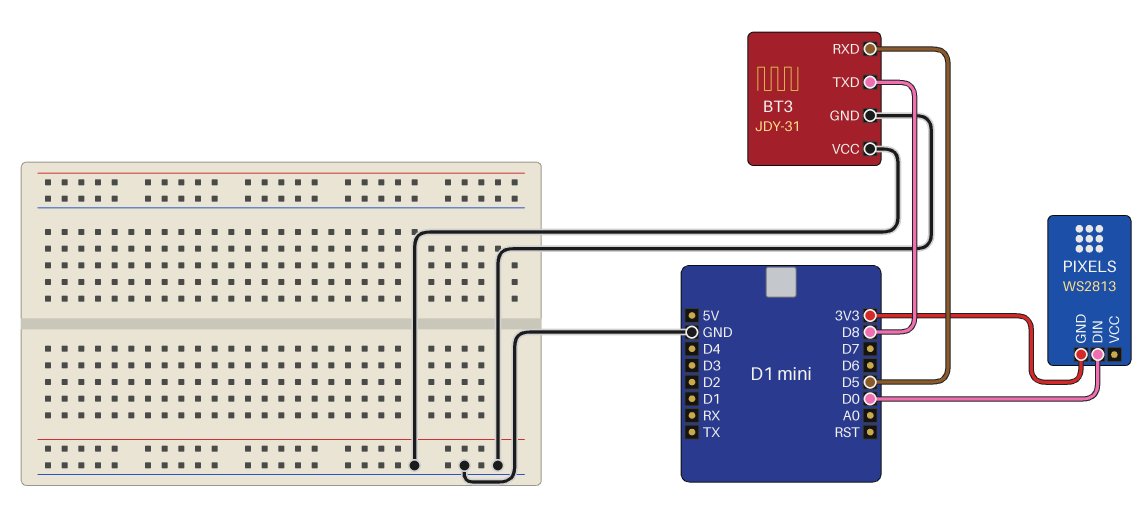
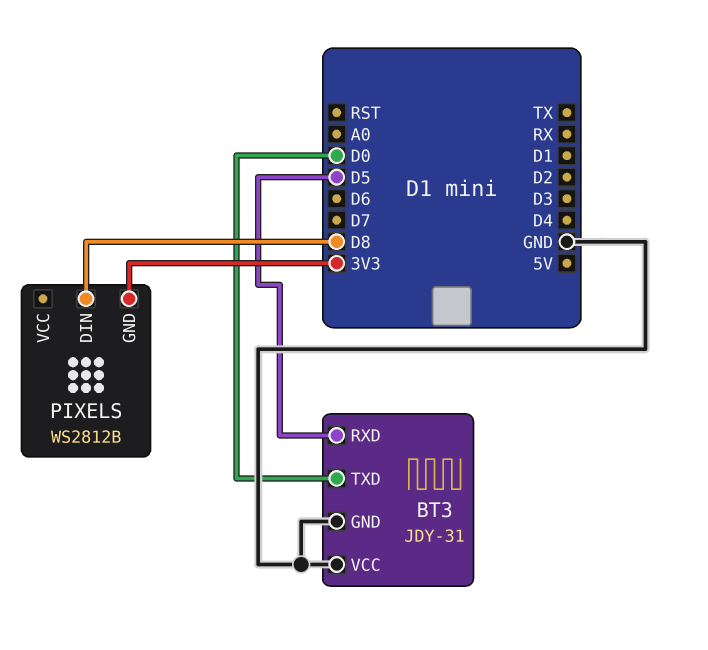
BT3 pin TXD: D8 -> D0
PIXELS: WS2813 -> WS2812B
PIXELS pin DIN: D0 -> D8

